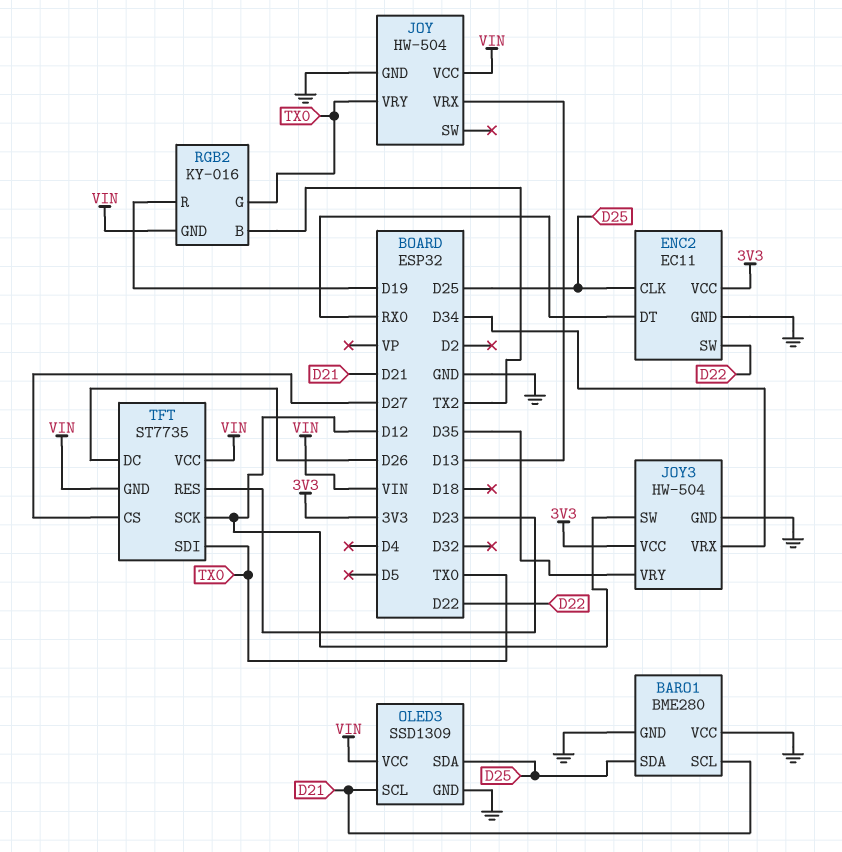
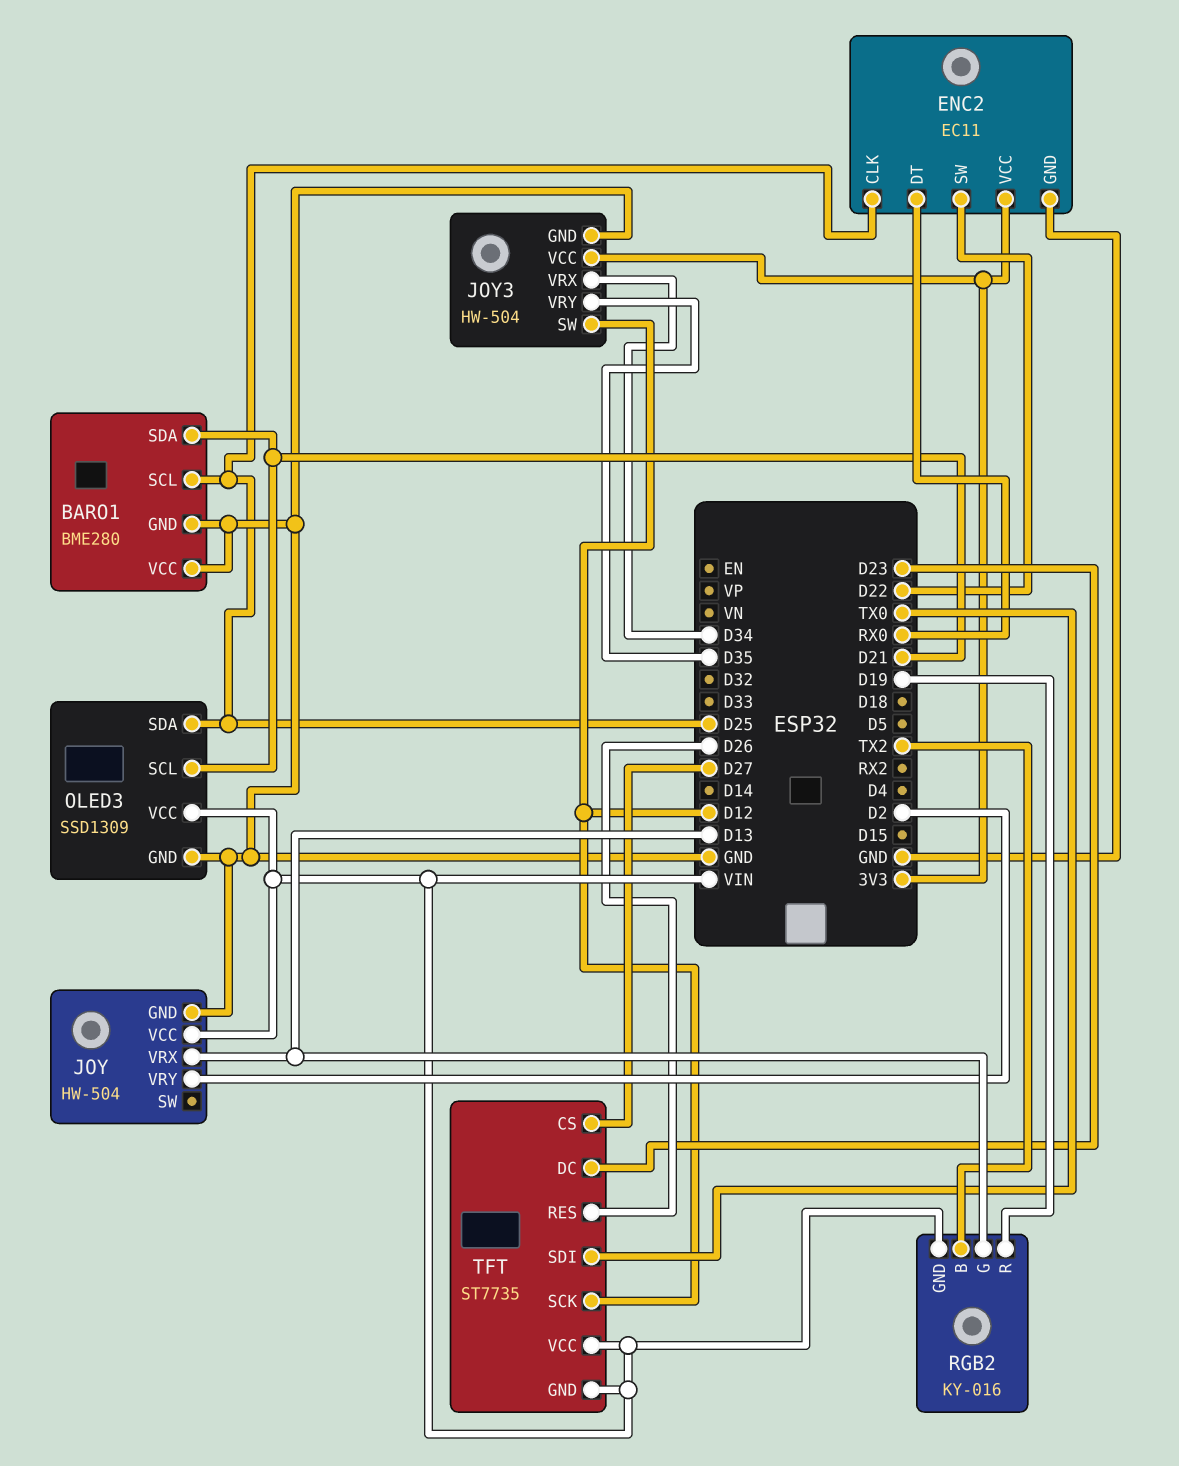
BARO1 pin SCL: D21 -> D25
BARO1 pin SDA: D25 -> D21
JOY pin VRY: TX0 -> D2
RGB2 pin G: TX0 -> D13
TFT pin DC: D26 -> D23
TFT pin RES: D23 -> D26

